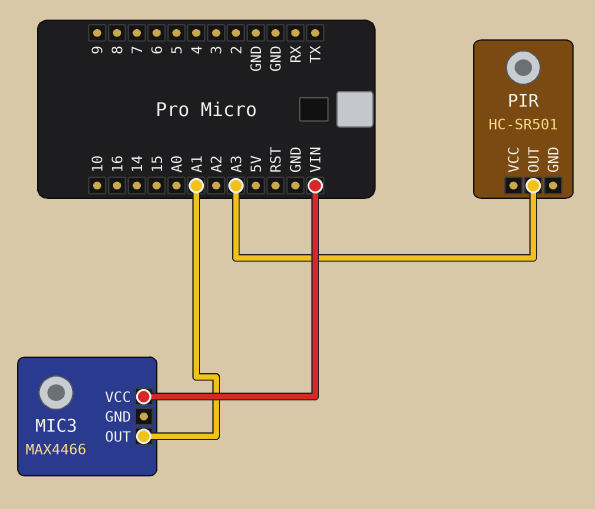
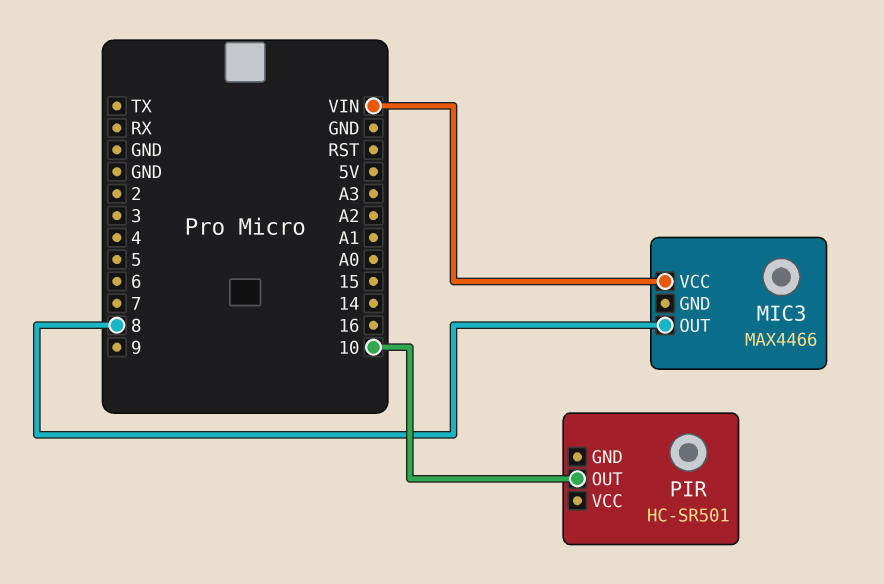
MIC3 pin OUT: A1 -> 8
PIR pin OUT: A3 -> 10

